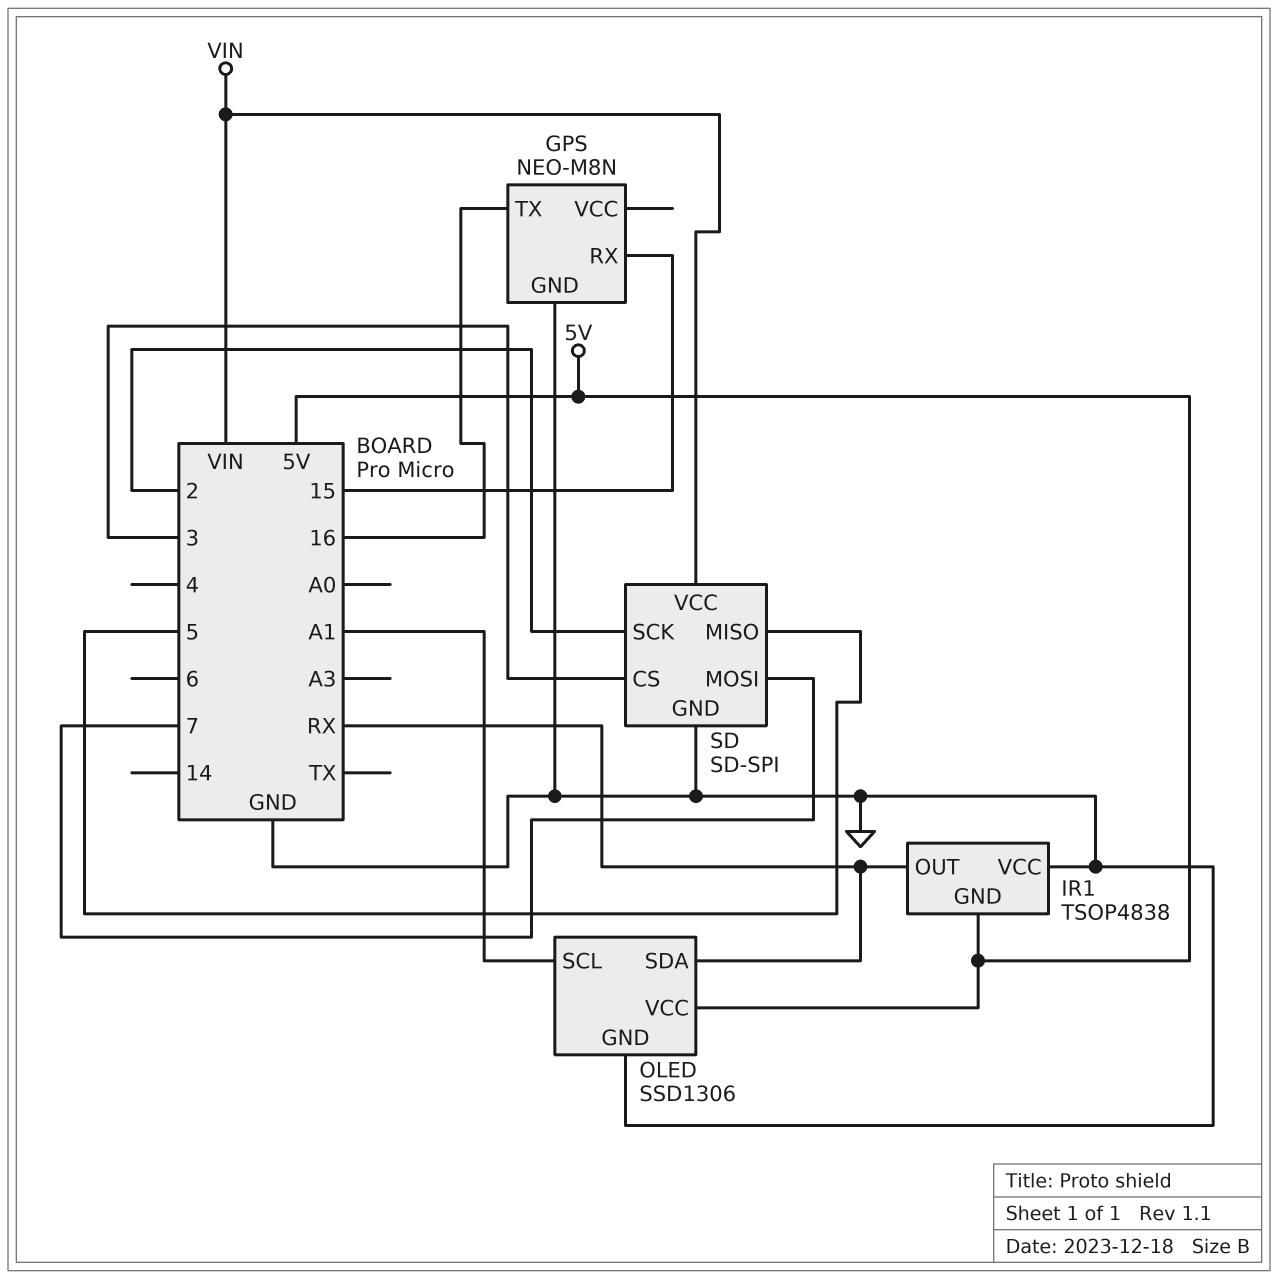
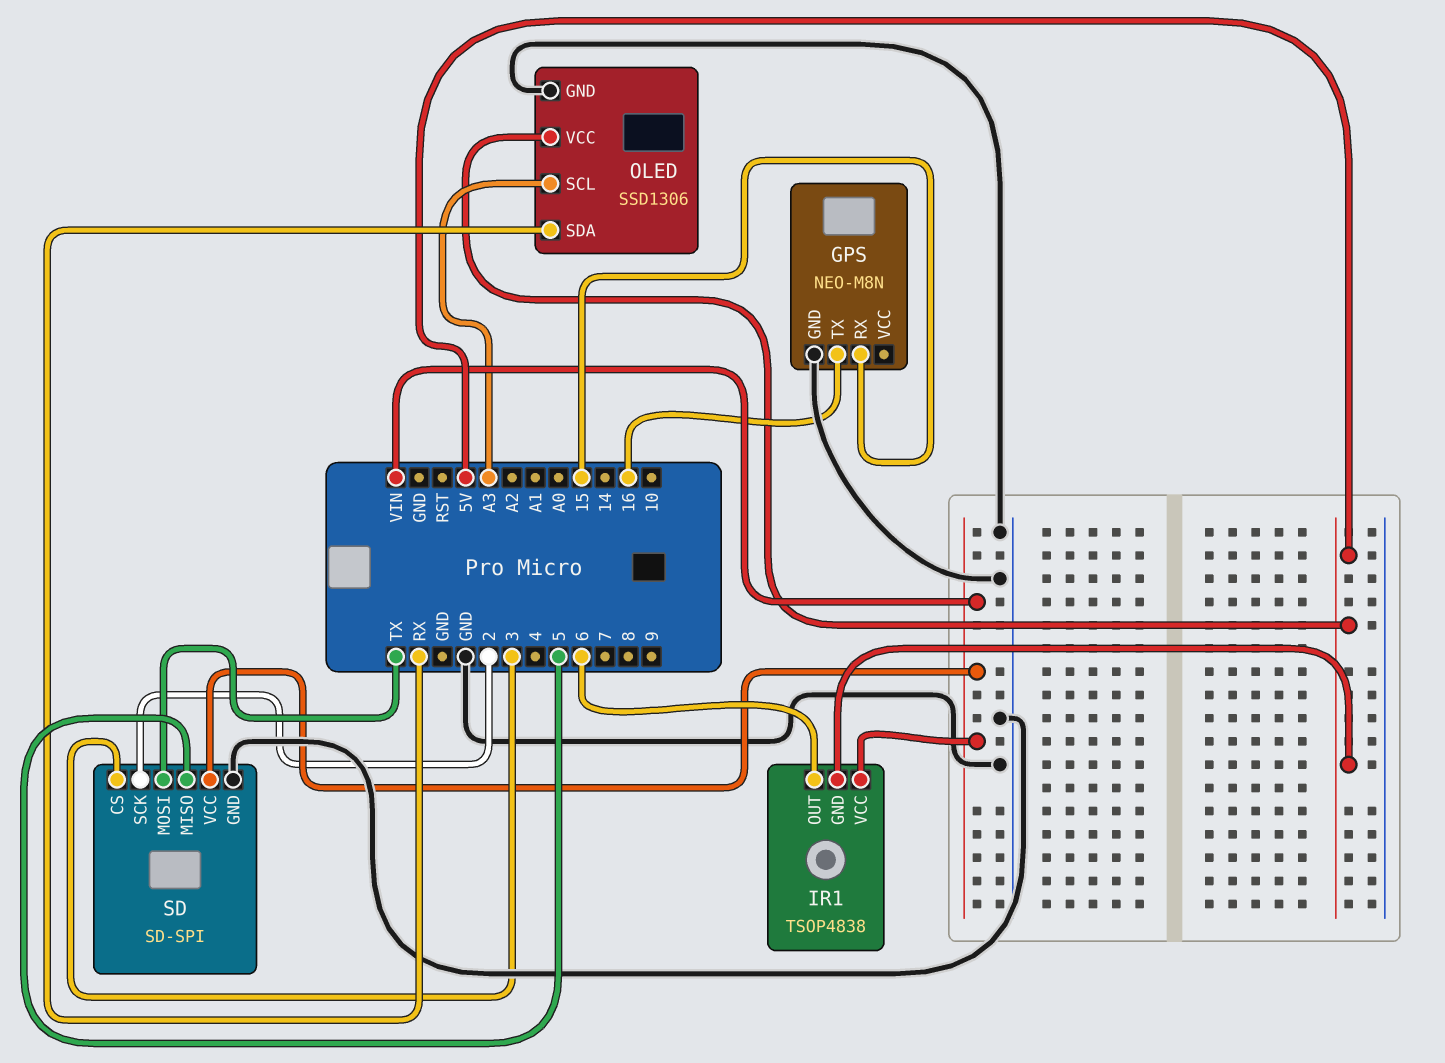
IR1 pin OUT: RX -> 6
IR1 pin VCC: GND -> VIN
OLED pin SCL: A1 -> A3
SD pin MOSI: 7 -> TX

